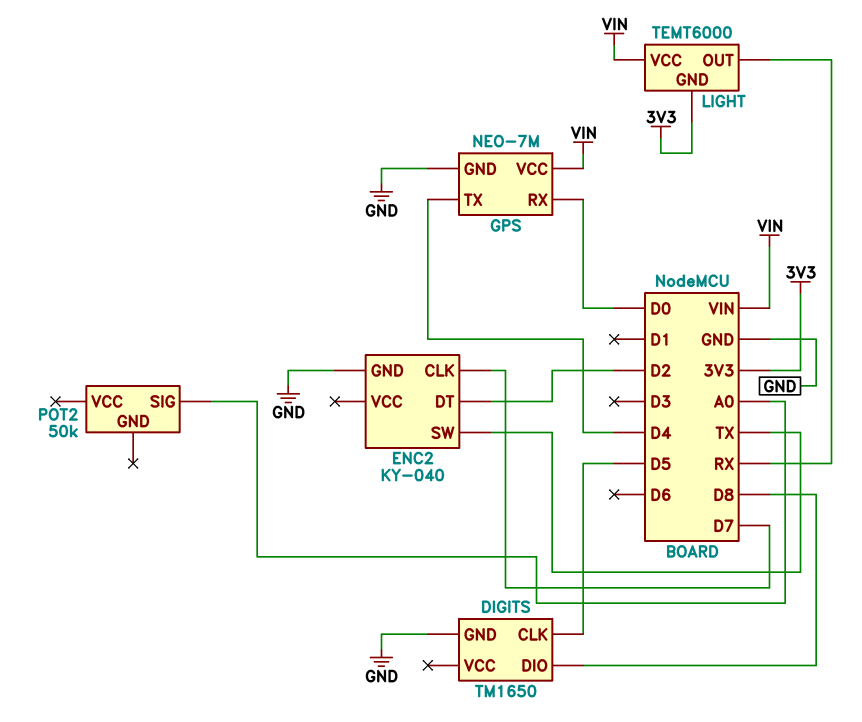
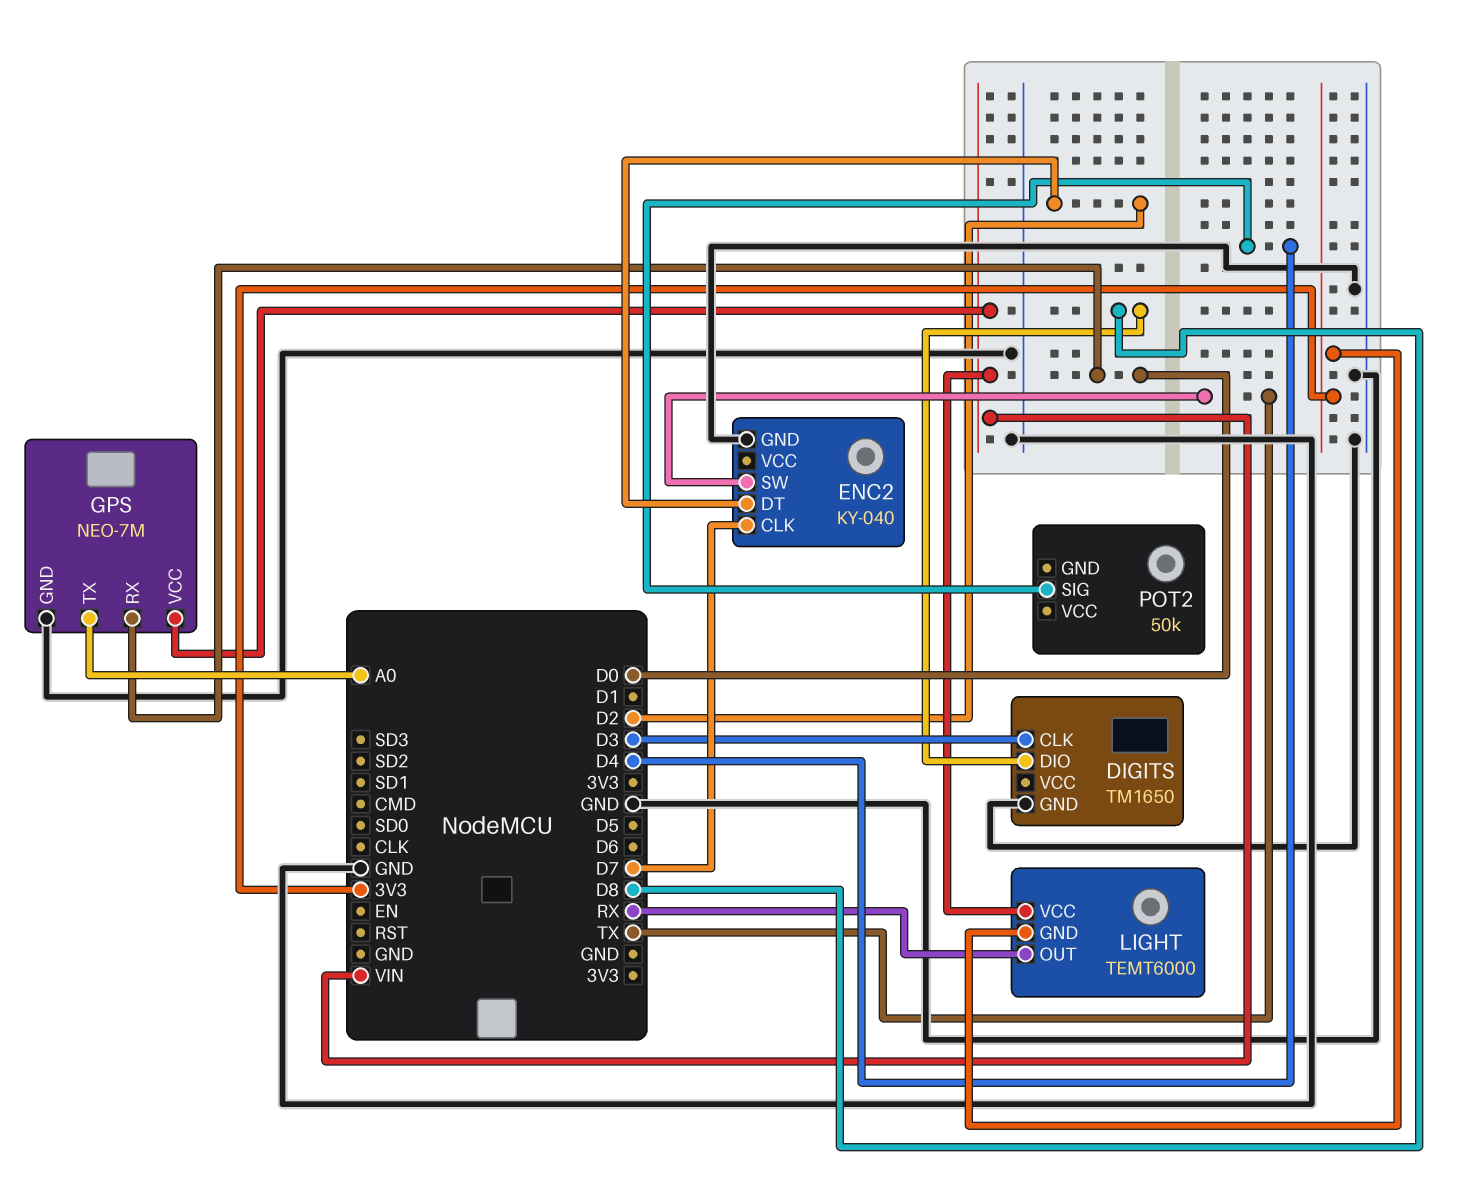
DIGITS pin CLK: D5 -> D3
GPS pin TX: D4 -> A0
POT2 pin SIG: A0 -> D4

